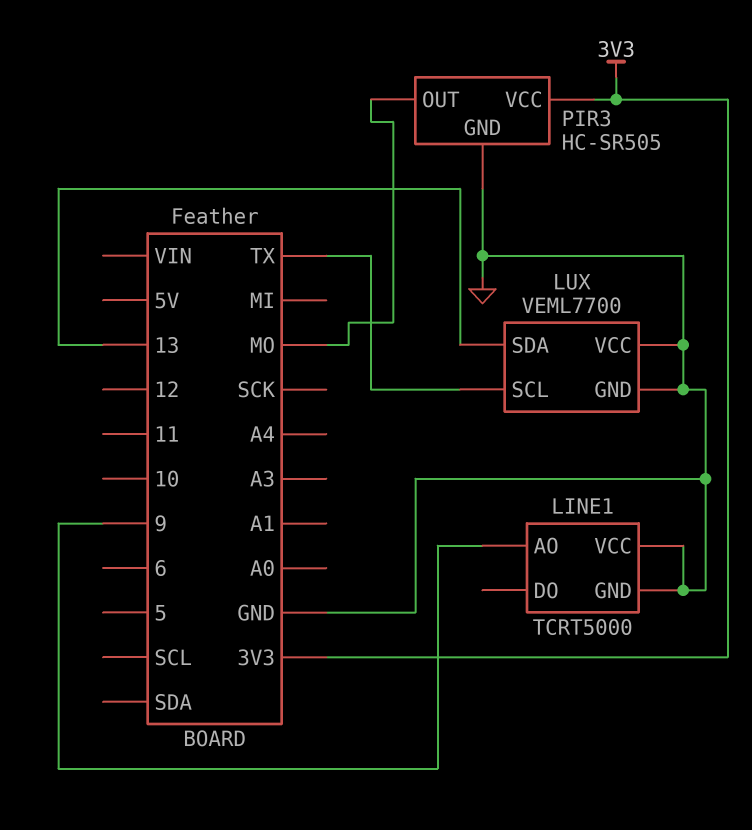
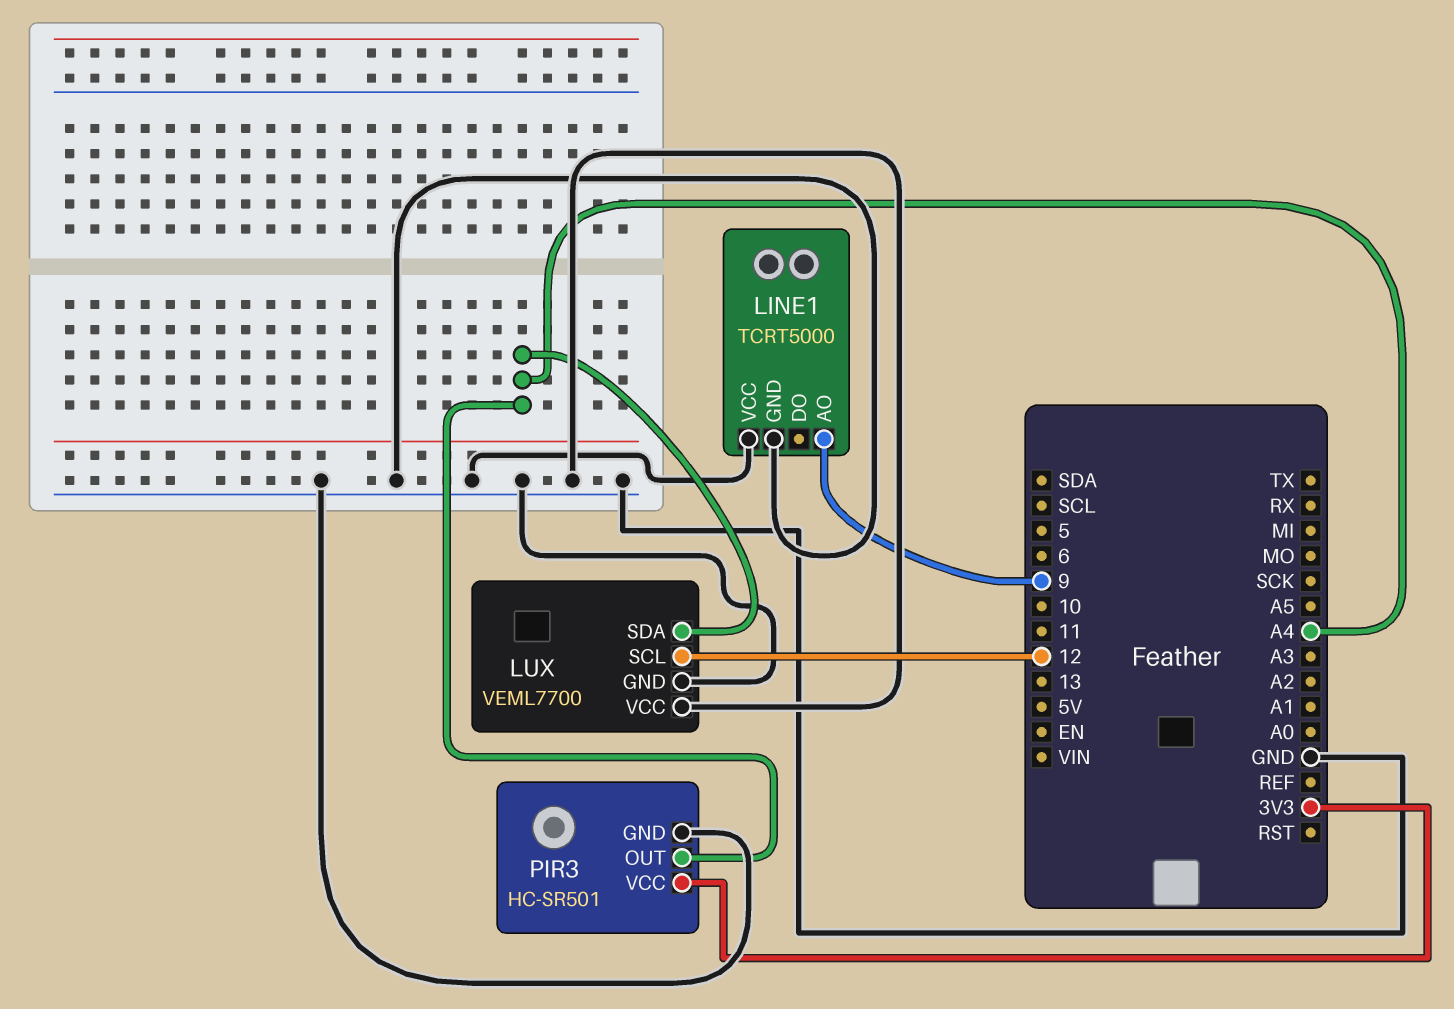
LUX pin SCL: TX -> 12
LUX pin SDA: 13 -> A4
PIR3: HC-SR505 -> HC-SR501
PIR3 pin OUT: MO -> A4

